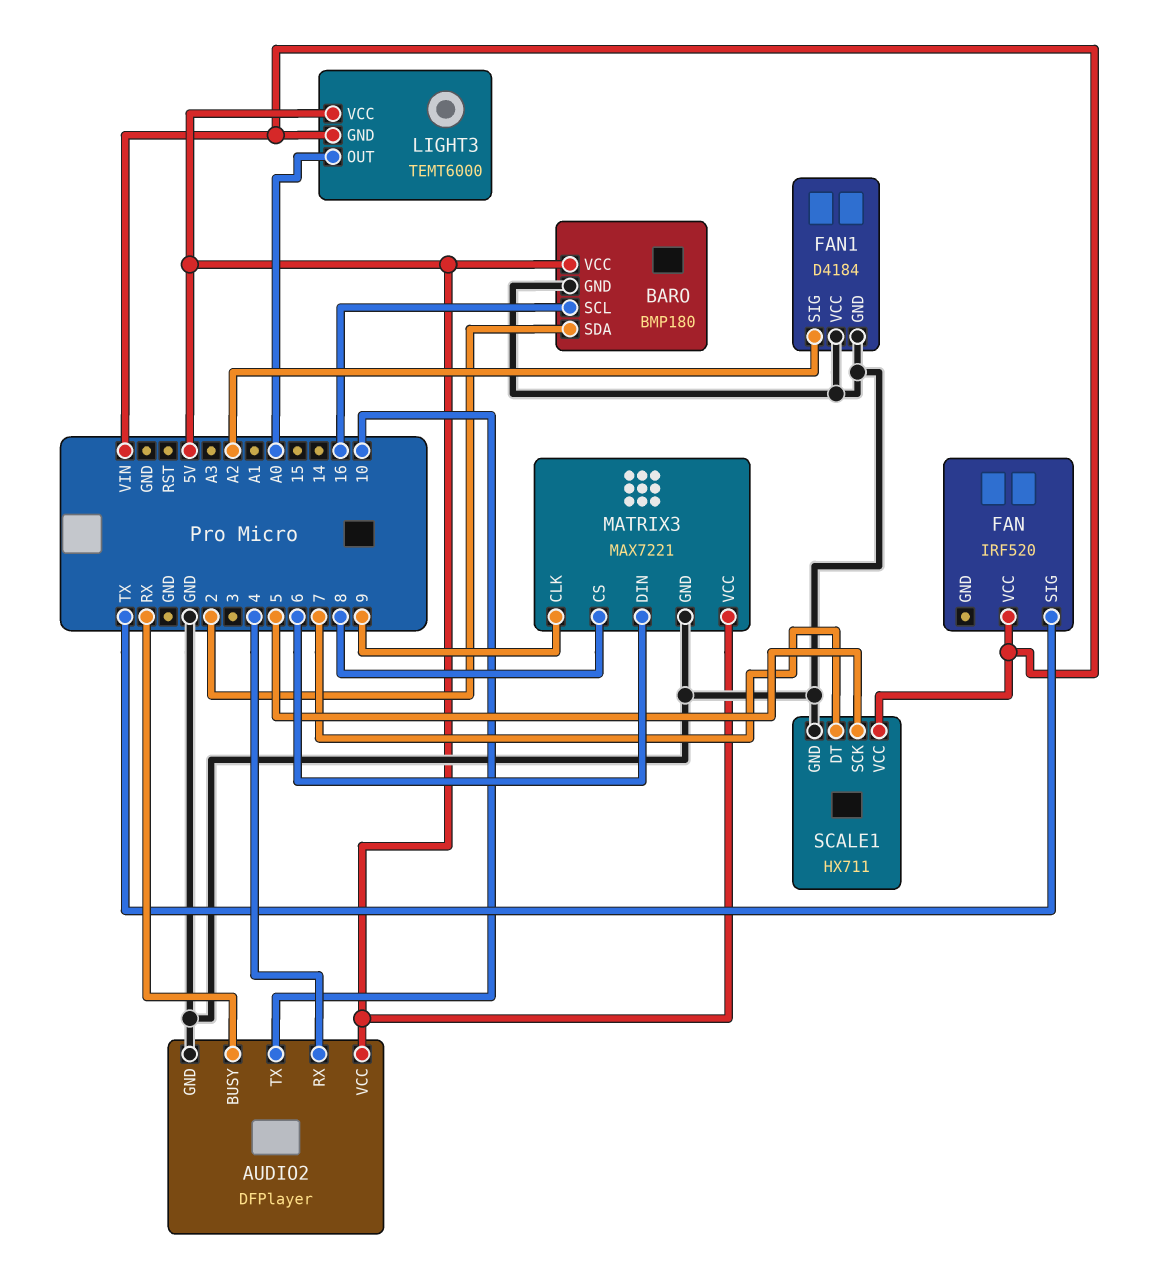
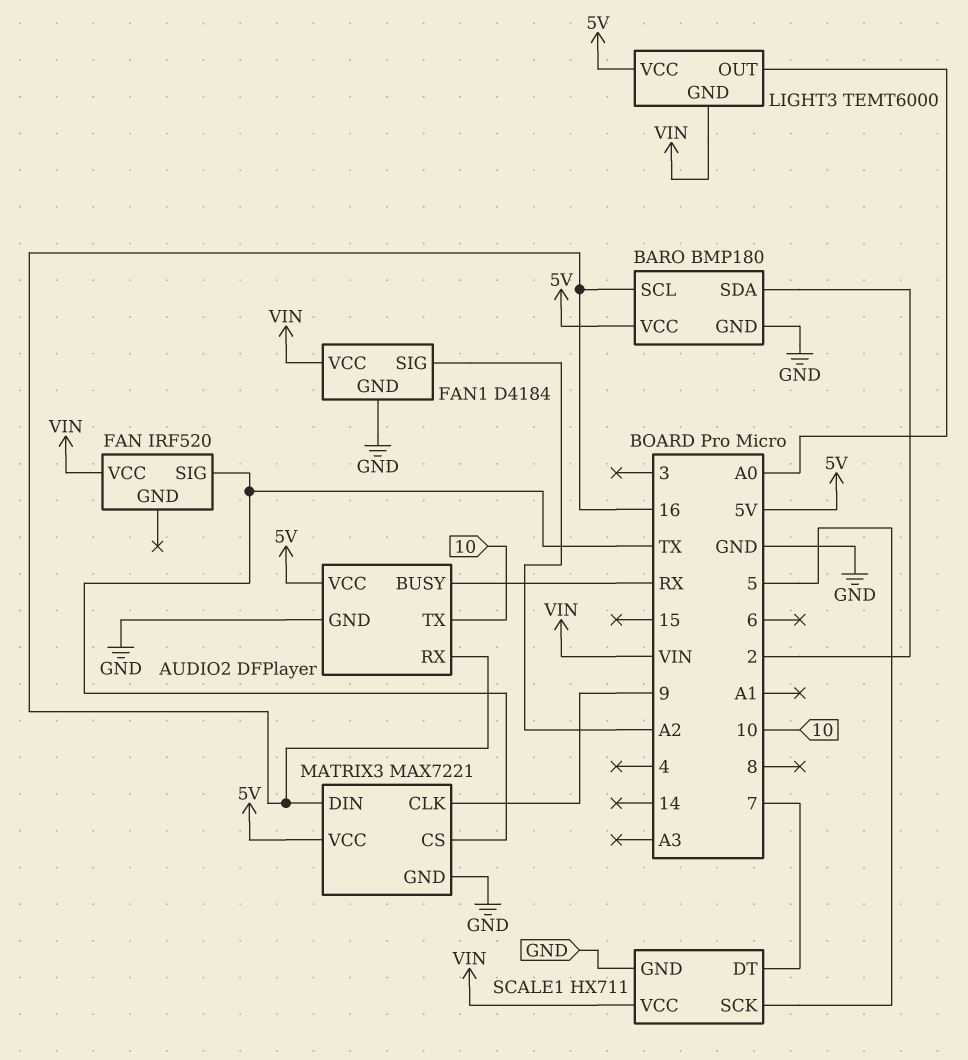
AUDIO2 pin RX: 4 -> 16
FAN1 pin VCC: GND -> VIN
MATRIX3 pin CS: 8 -> TX
MATRIX3 pin DIN: 6 -> 16

